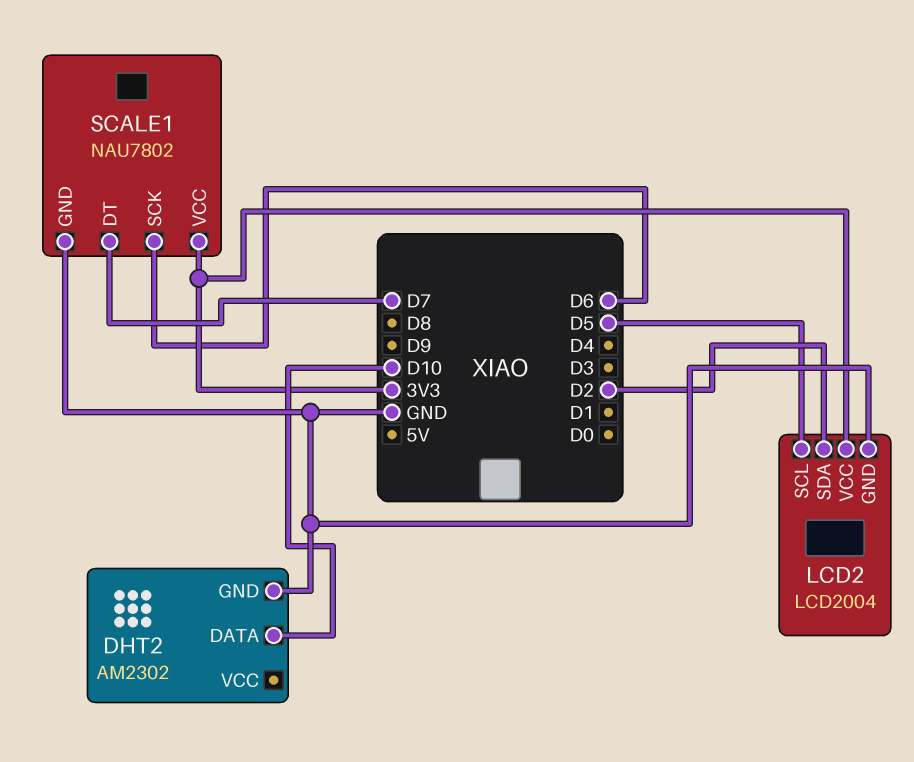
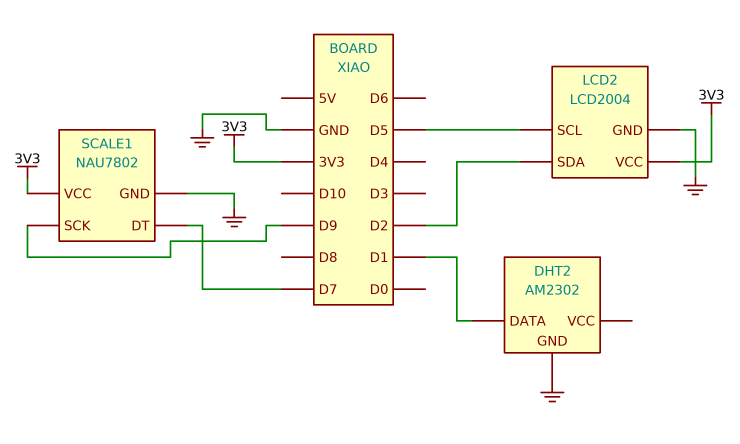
DHT2 pin DATA: D10 -> D1
SCALE1 pin SCK: D6 -> D9

